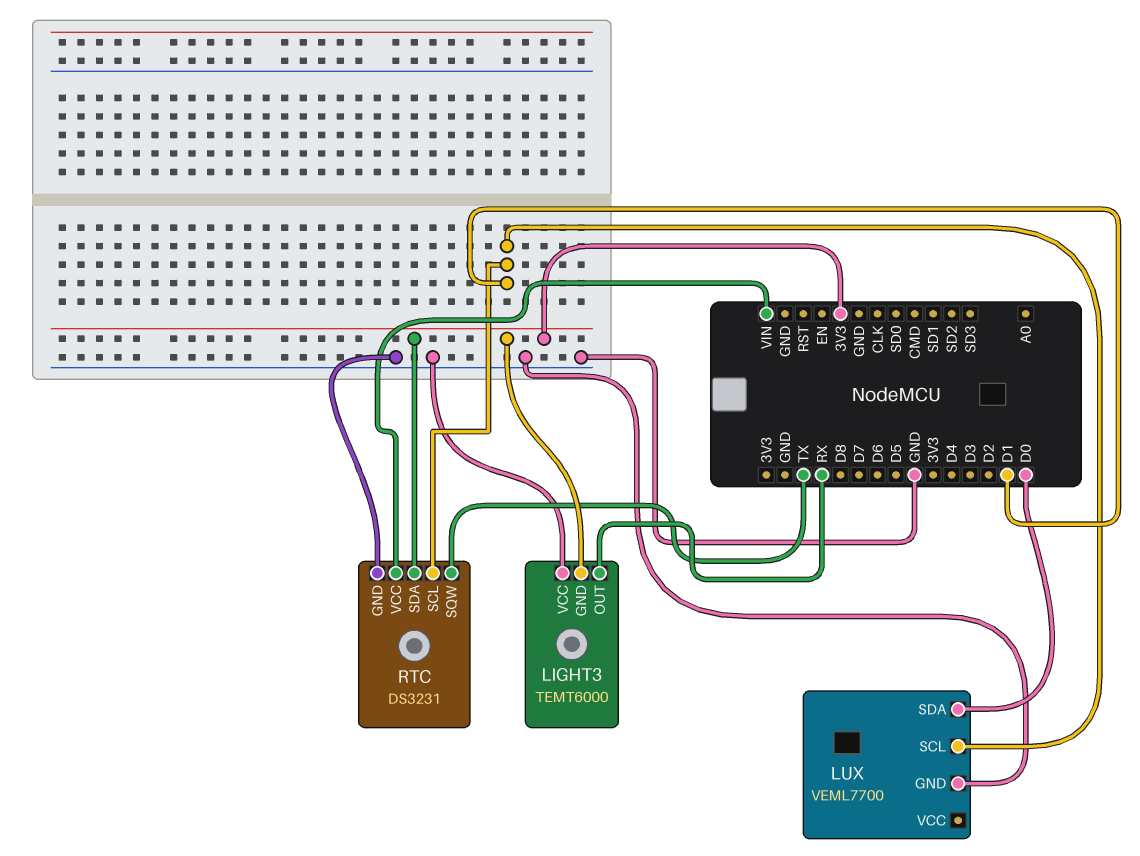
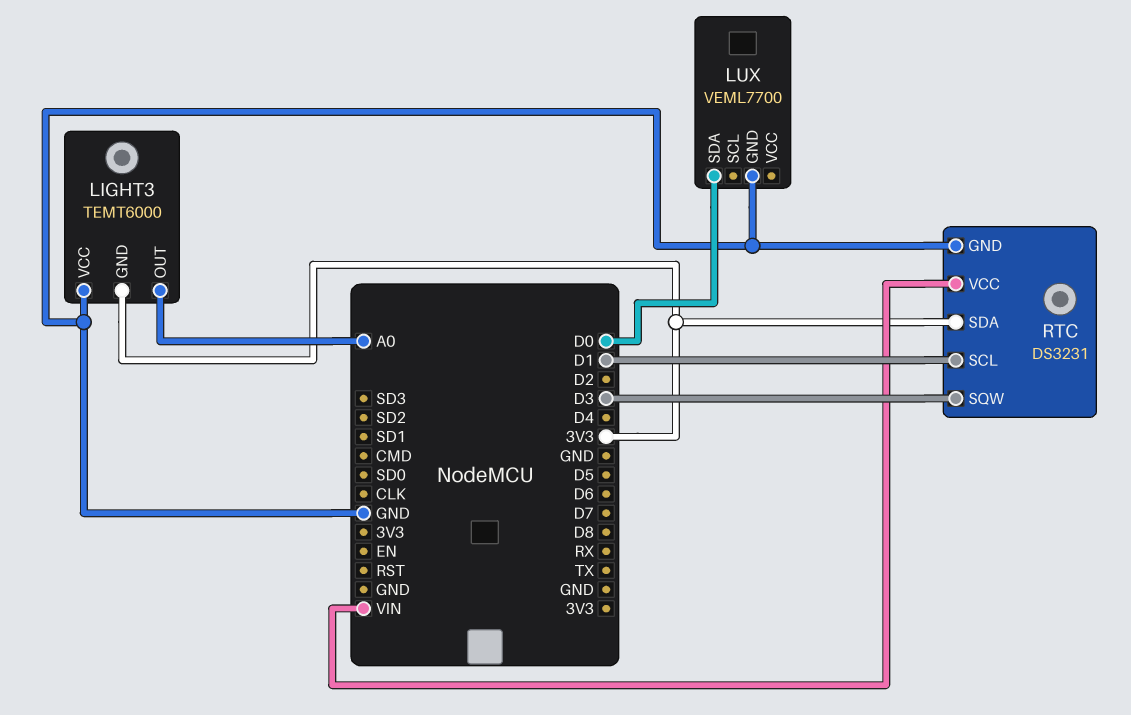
LIGHT3 pin OUT: RX -> A0
LUX pin SCL: D1 -> none
RTC pin SQW: TX -> D3

